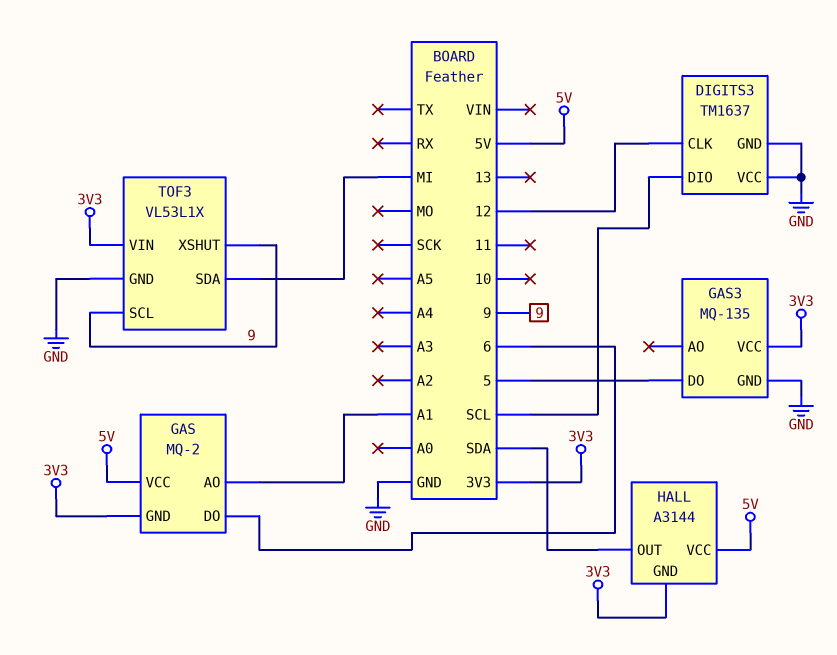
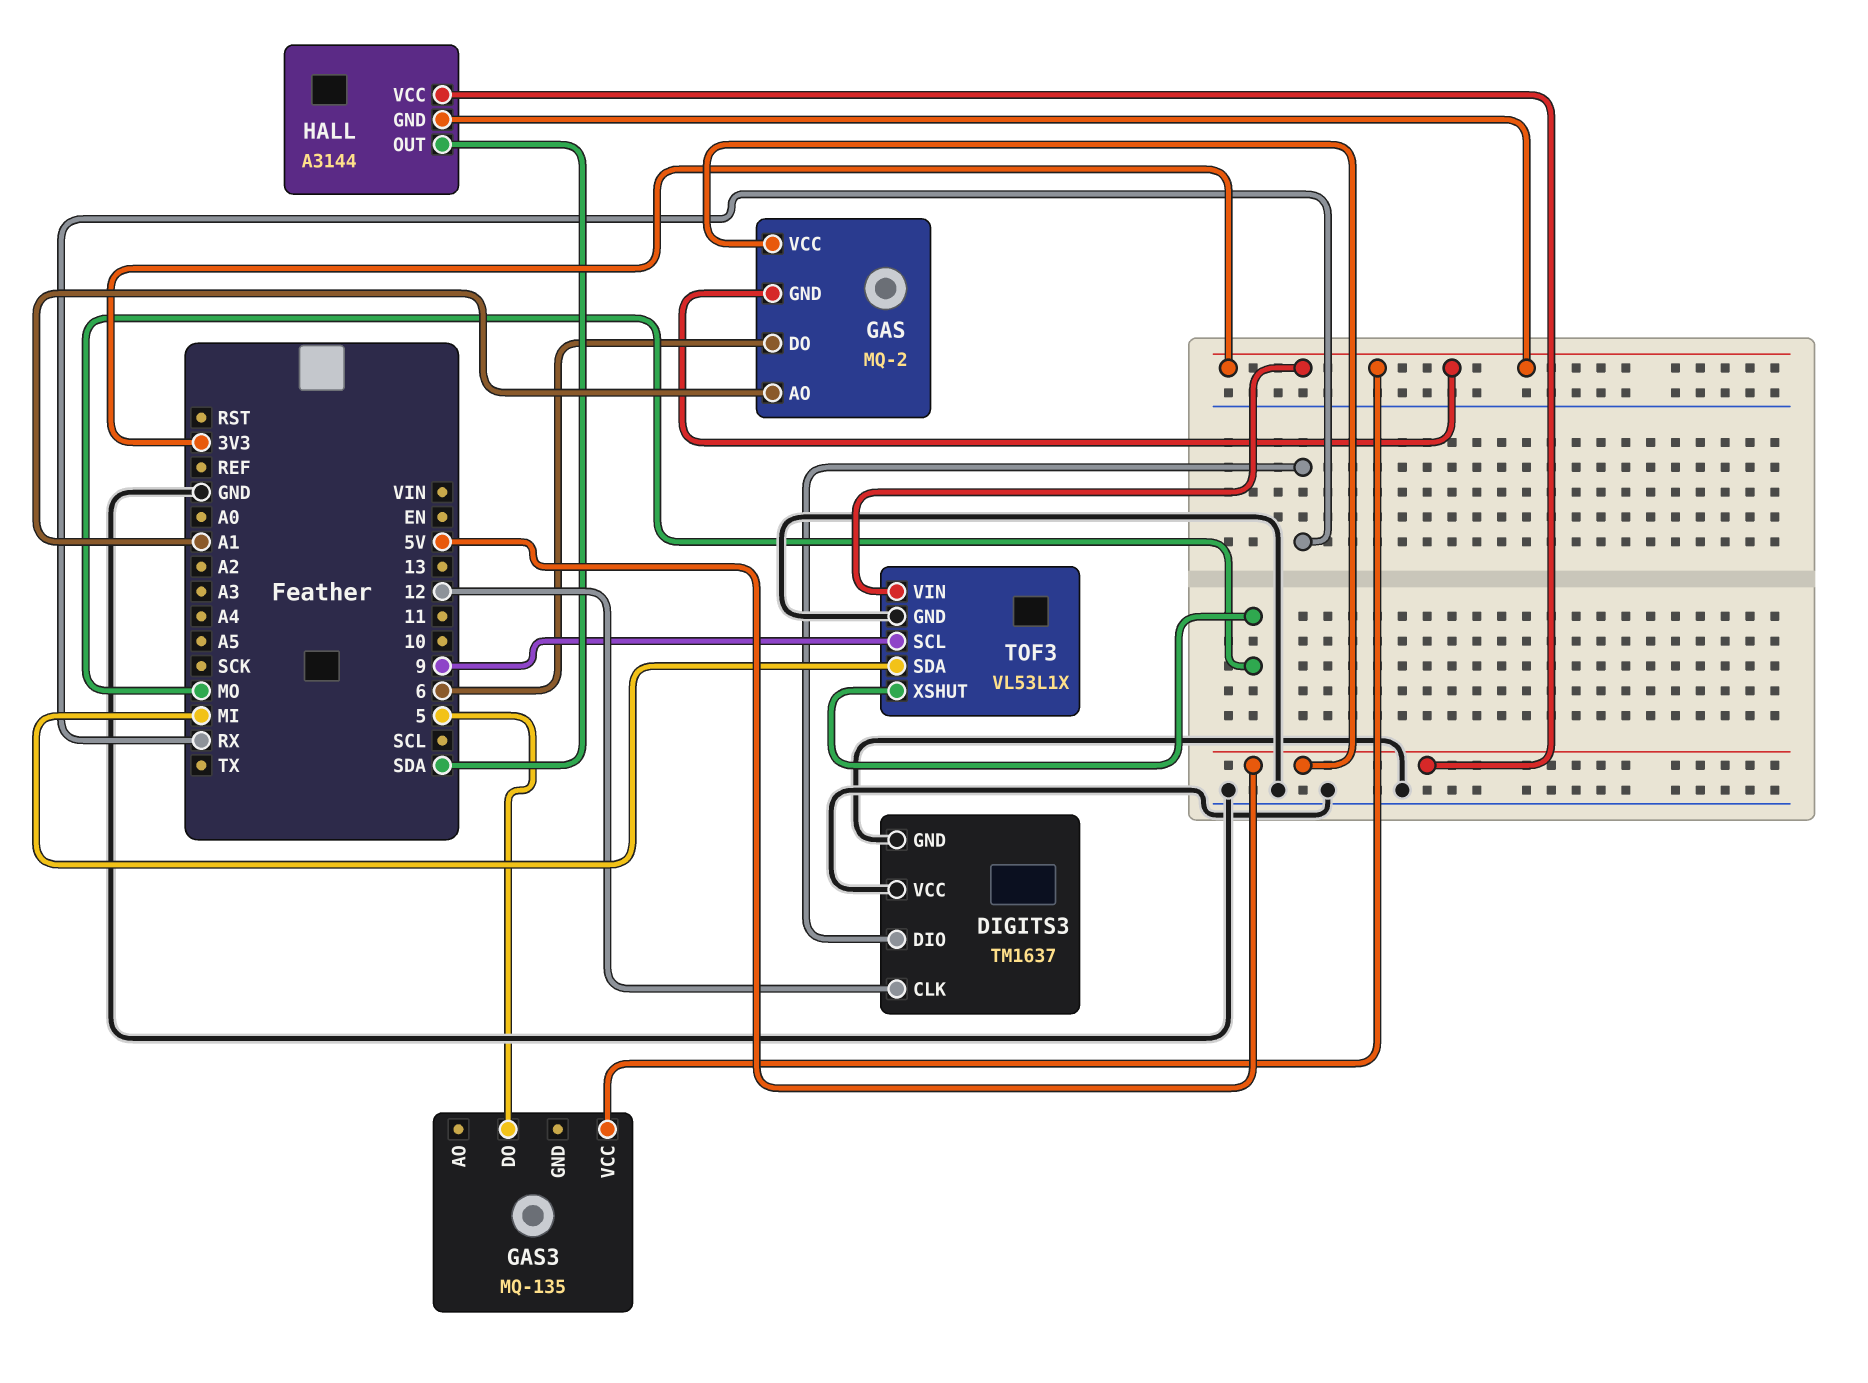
DIGITS3 pin DIO: SCL -> RX
GAS3 pin GND: GND -> none
TOF3 pin XSHUT: 9 -> MO

